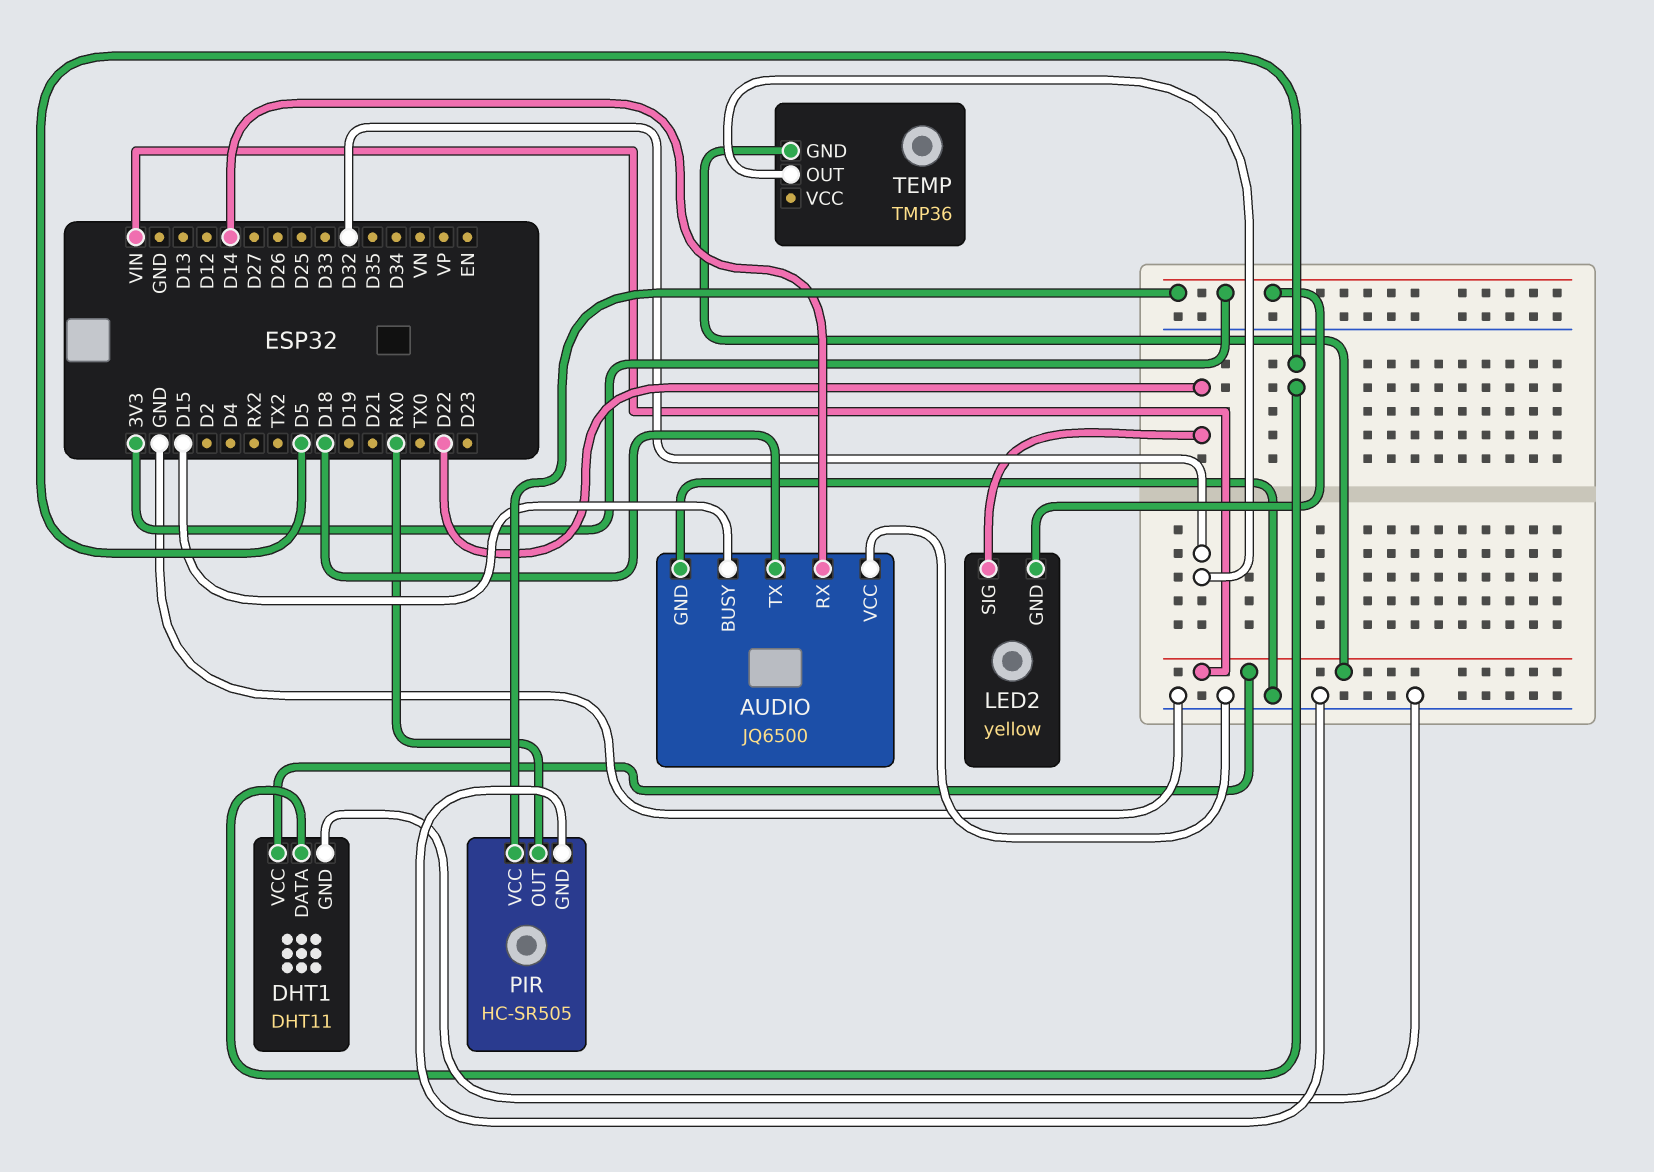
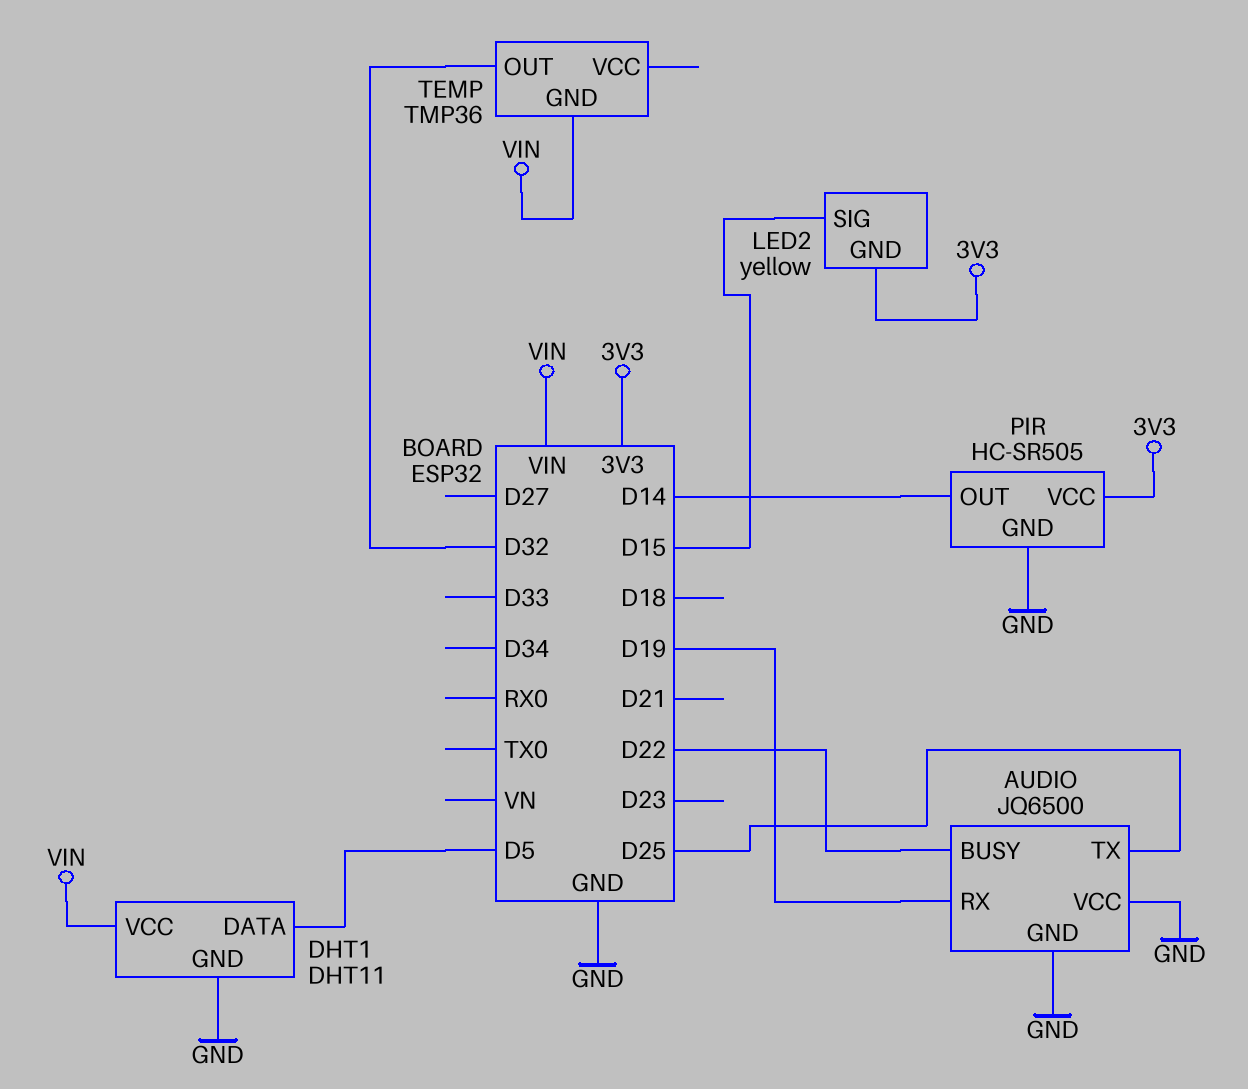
AUDIO pin BUSY: D15 -> D22
AUDIO pin RX: D14 -> D19
AUDIO pin TX: D18 -> D25
LED2 pin SIG: D22 -> D15
PIR pin OUT: RX0 -> D14

